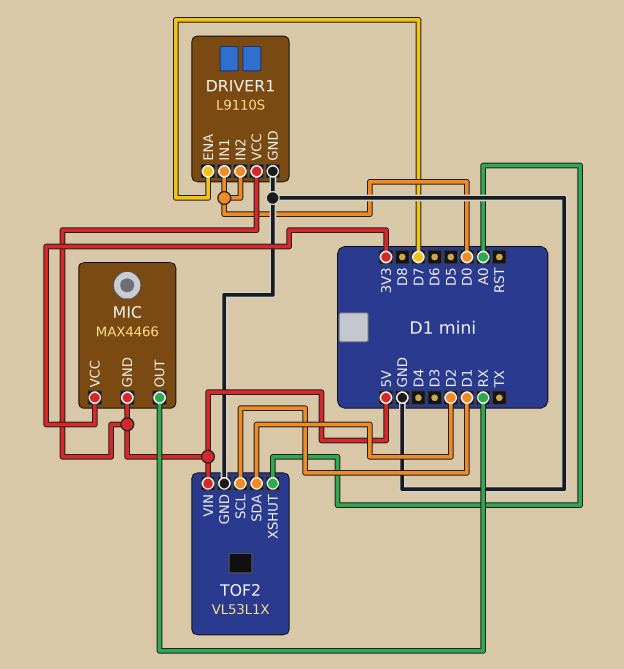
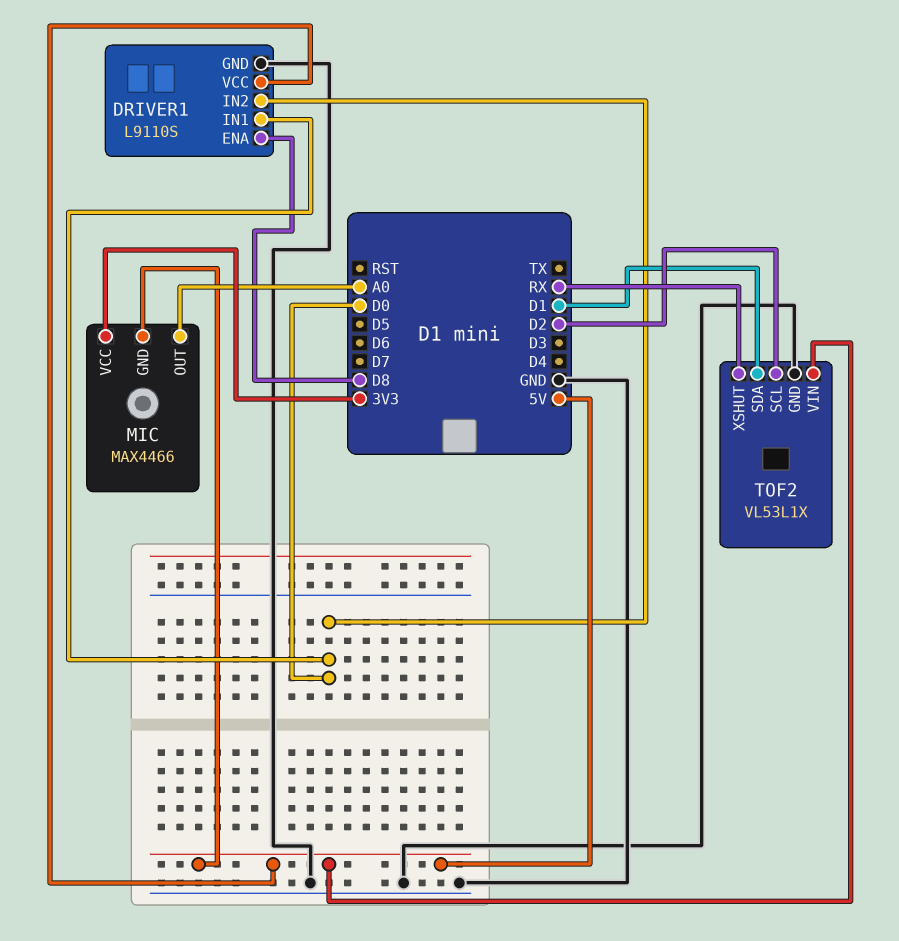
DRIVER1 pin ENA: D7 -> D8
MIC pin OUT: RX -> A0
TOF2 pin SCL: D1 -> D2
TOF2 pin SDA: D2 -> D1
TOF2 pin XSHUT: A0 -> RX

